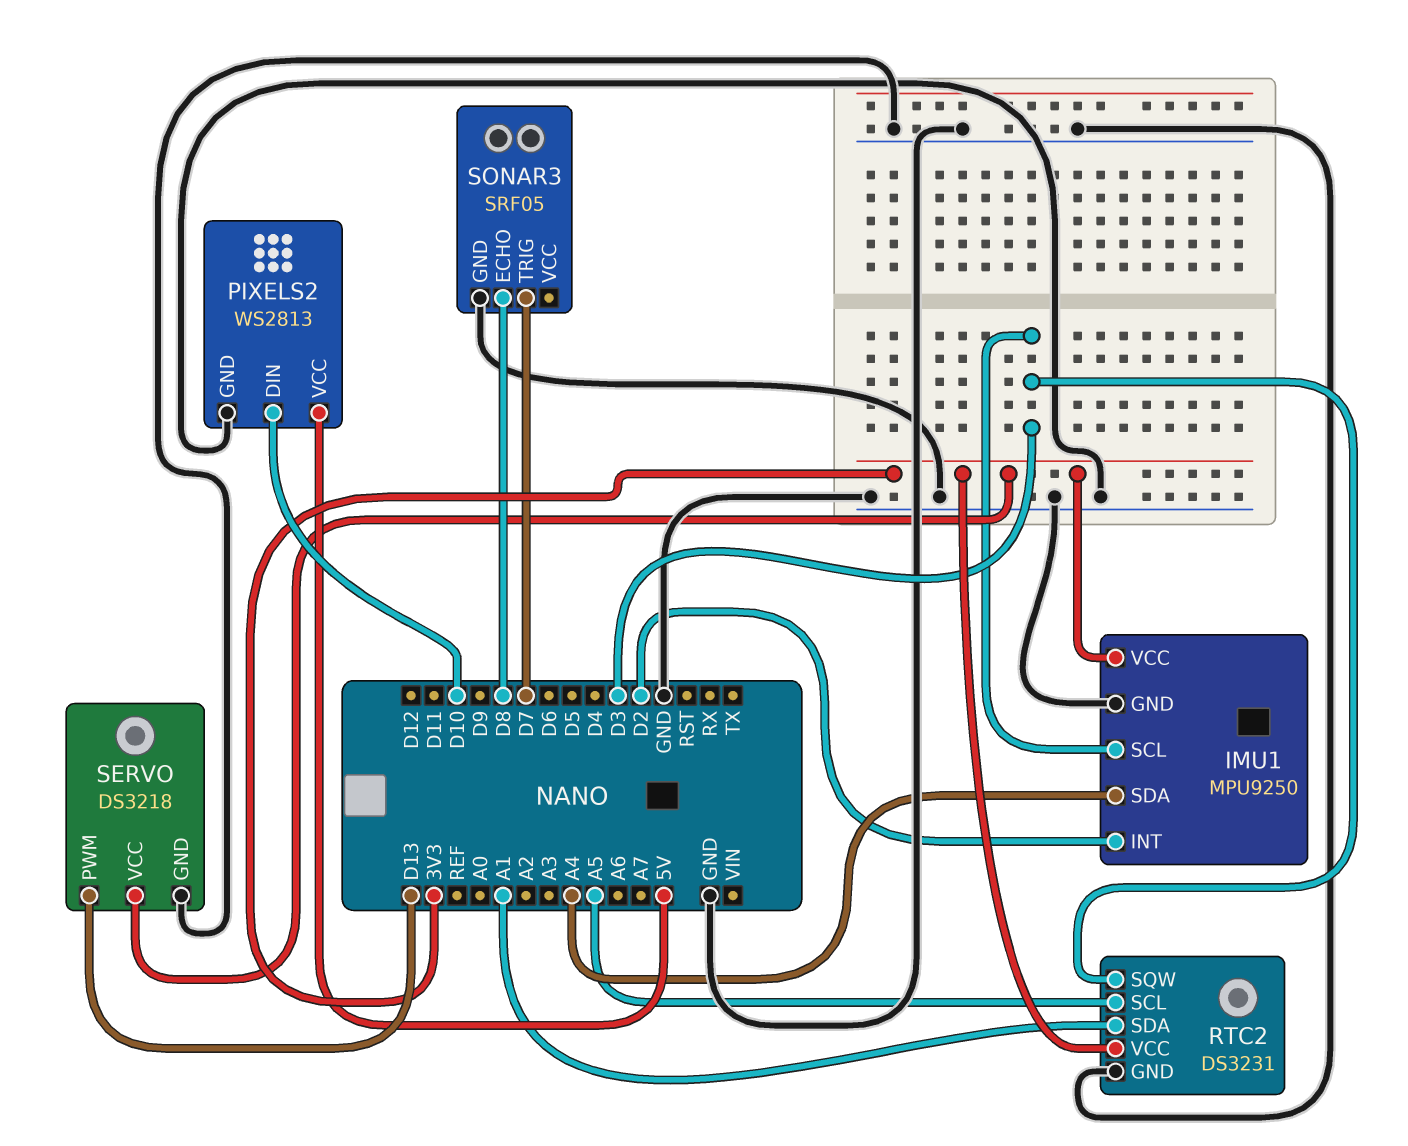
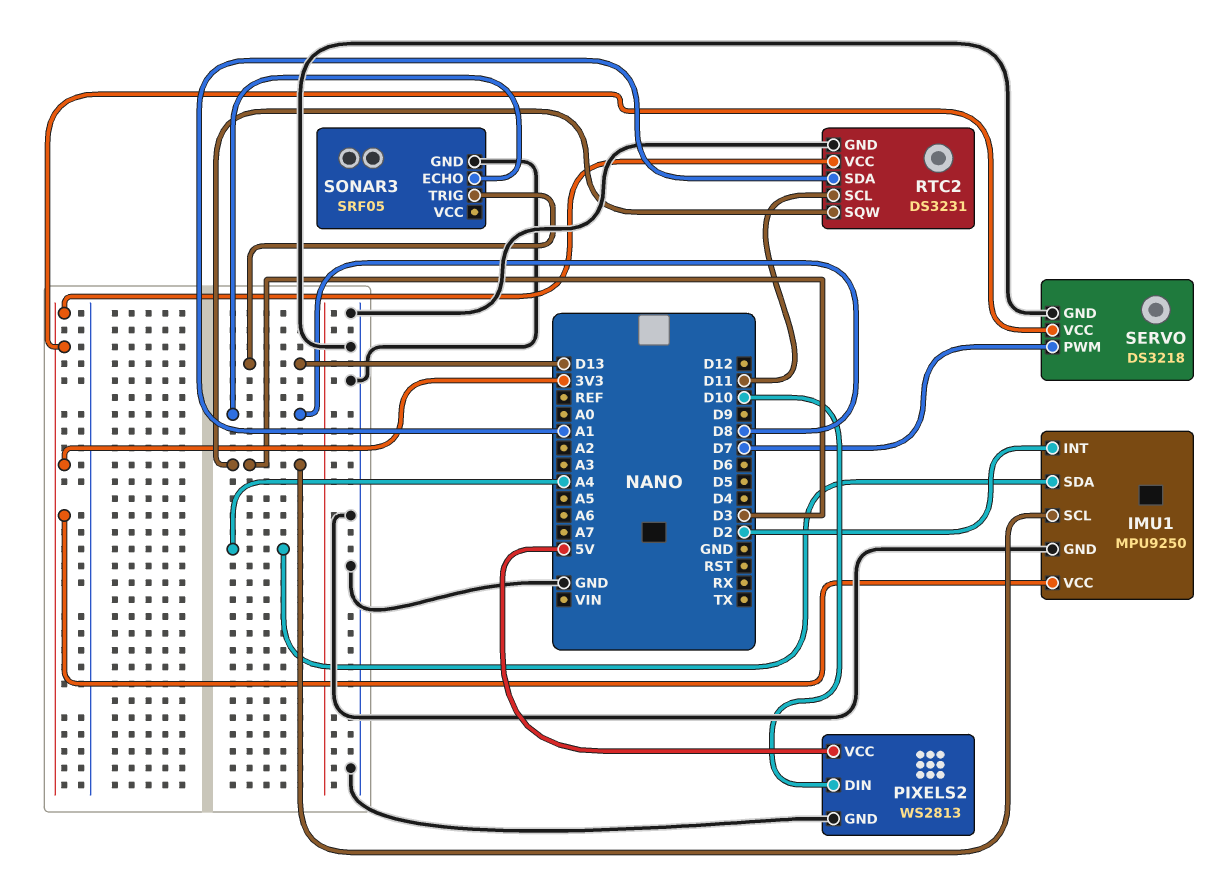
RTC2 pin SCL: A5 -> D11
SERVO pin PWM: D13 -> D7
SONAR3 pin TRIG: D7 -> D13

